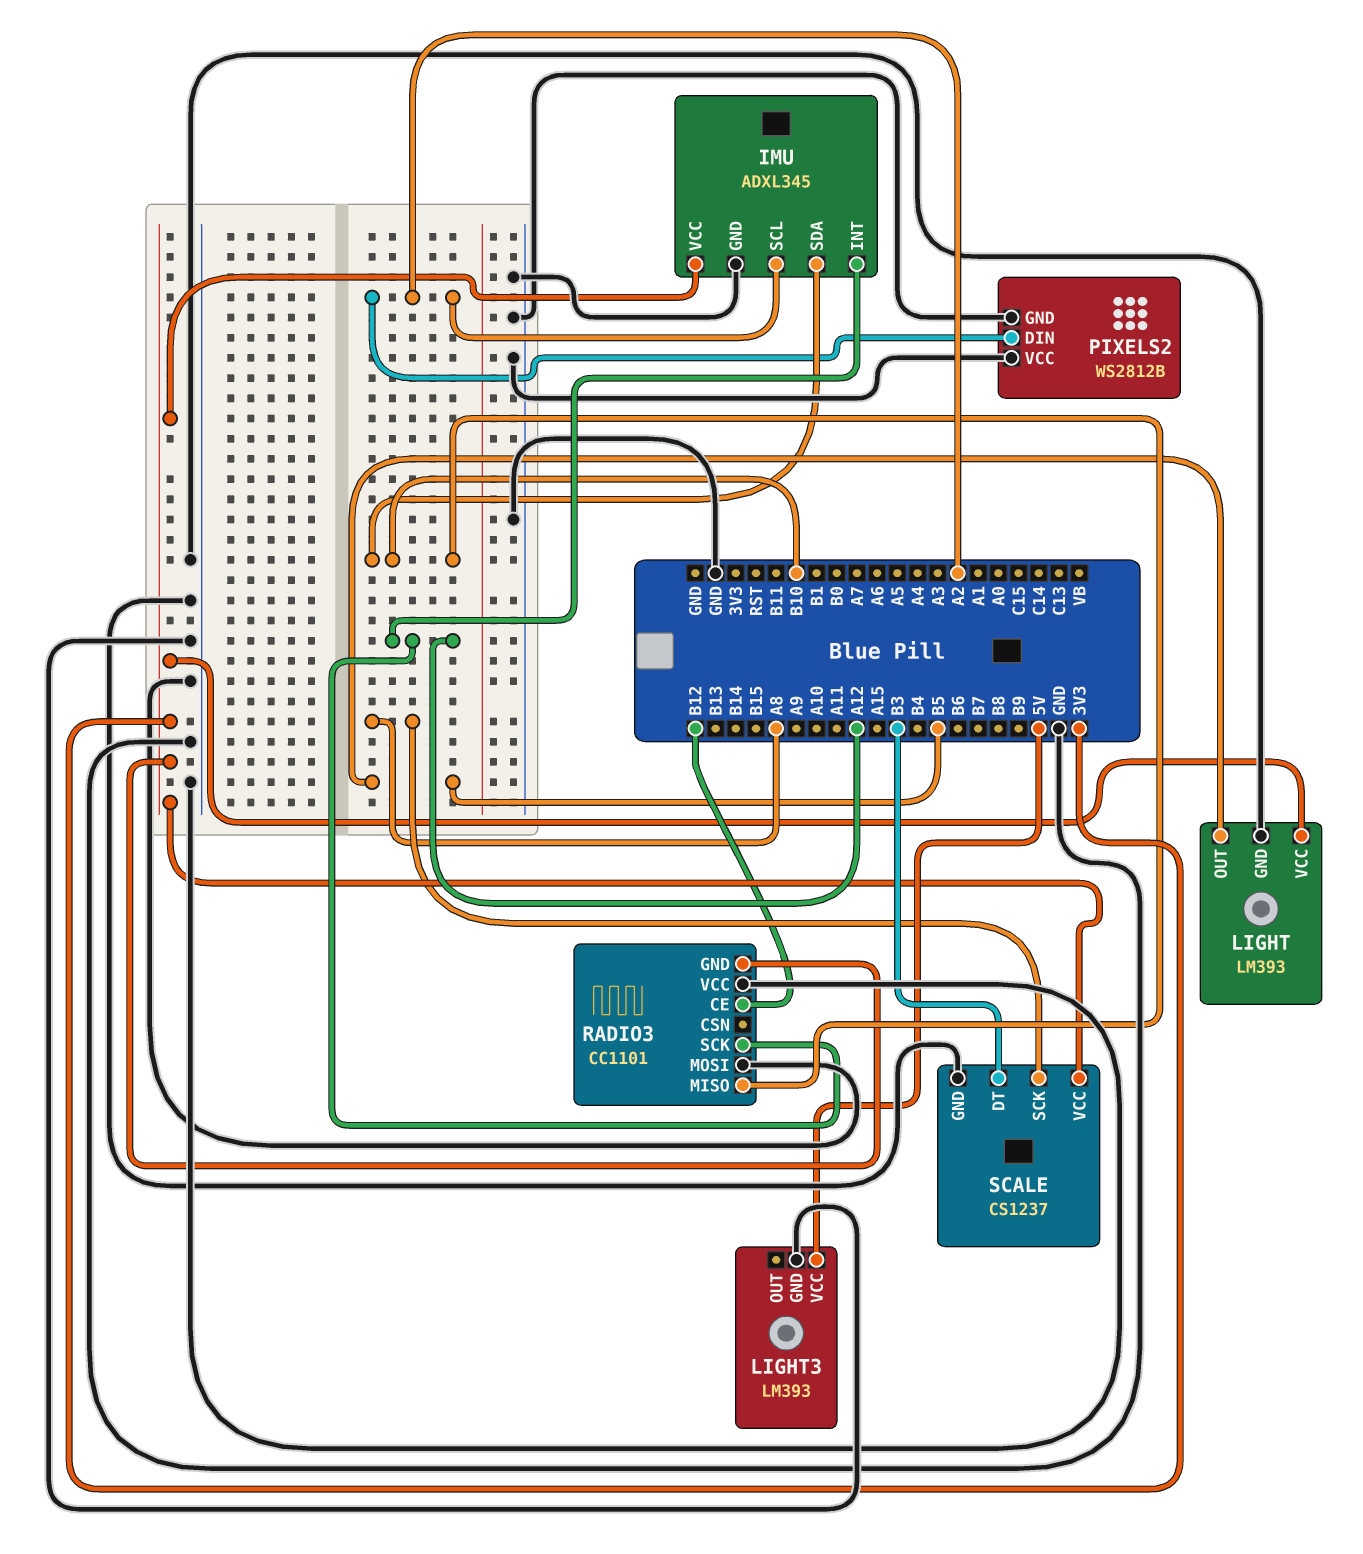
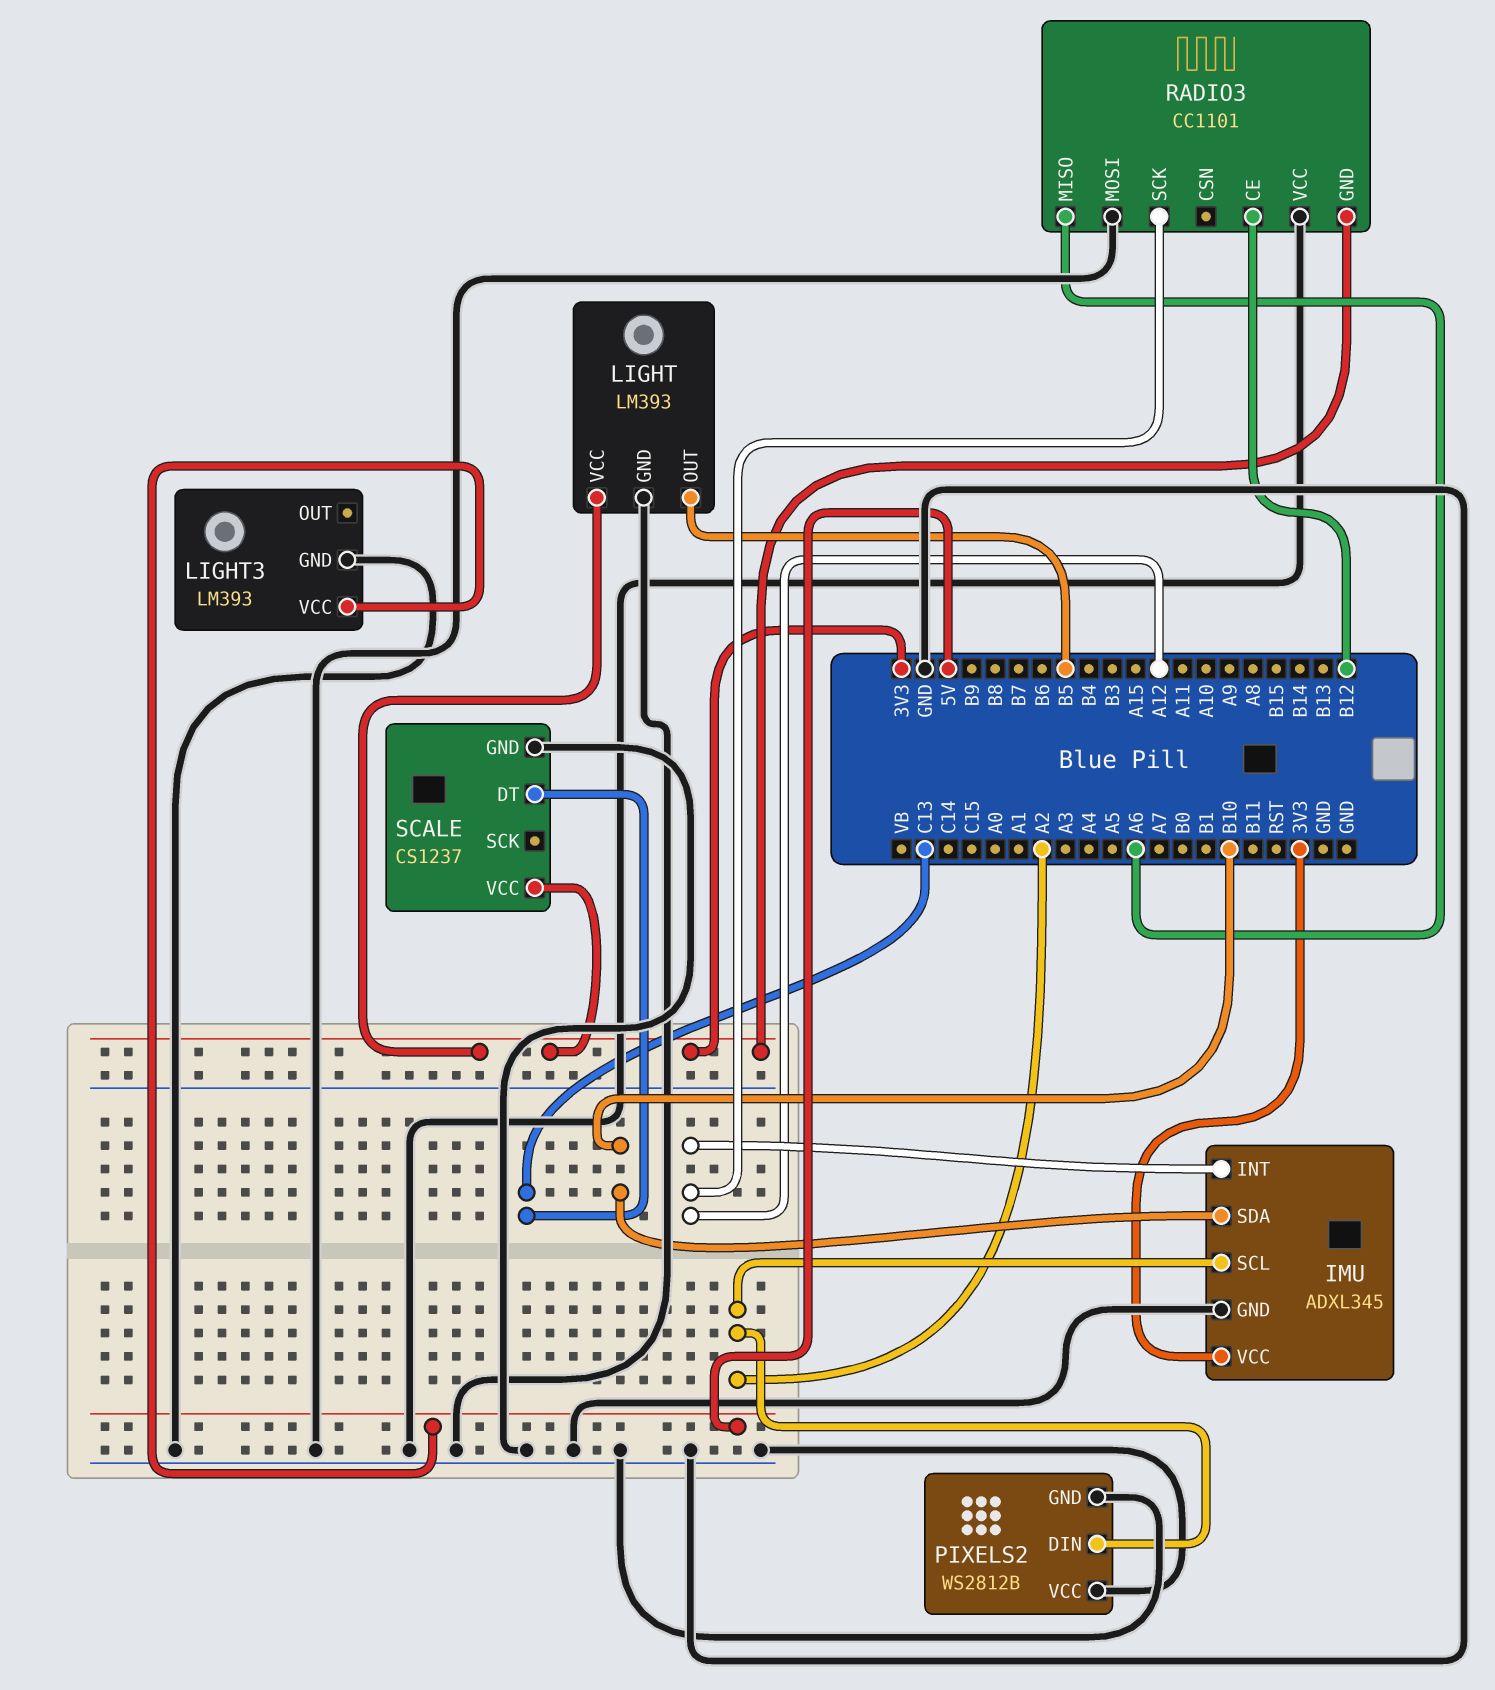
RADIO3 pin MISO: B10 -> A6
SCALE pin DT: B3 -> C13
SCALE pin SCK: A8 -> none

